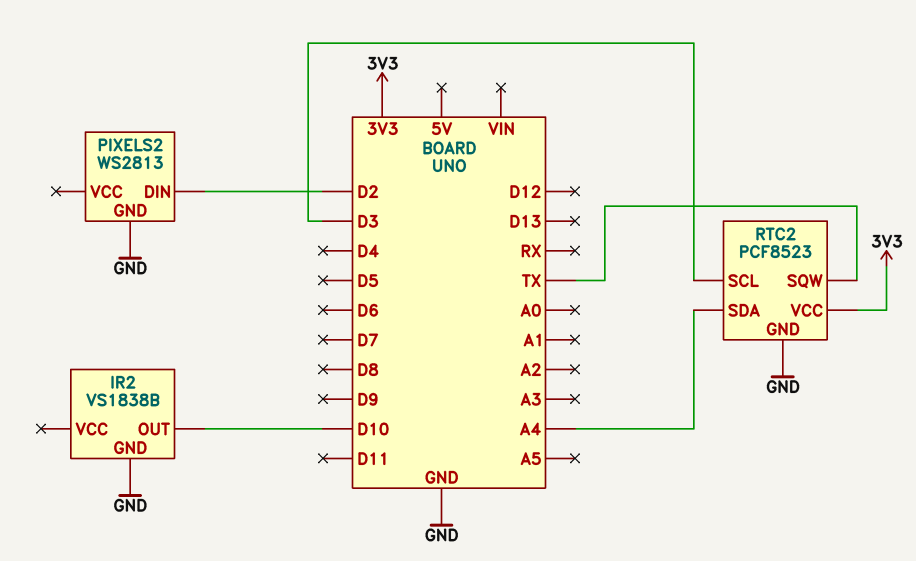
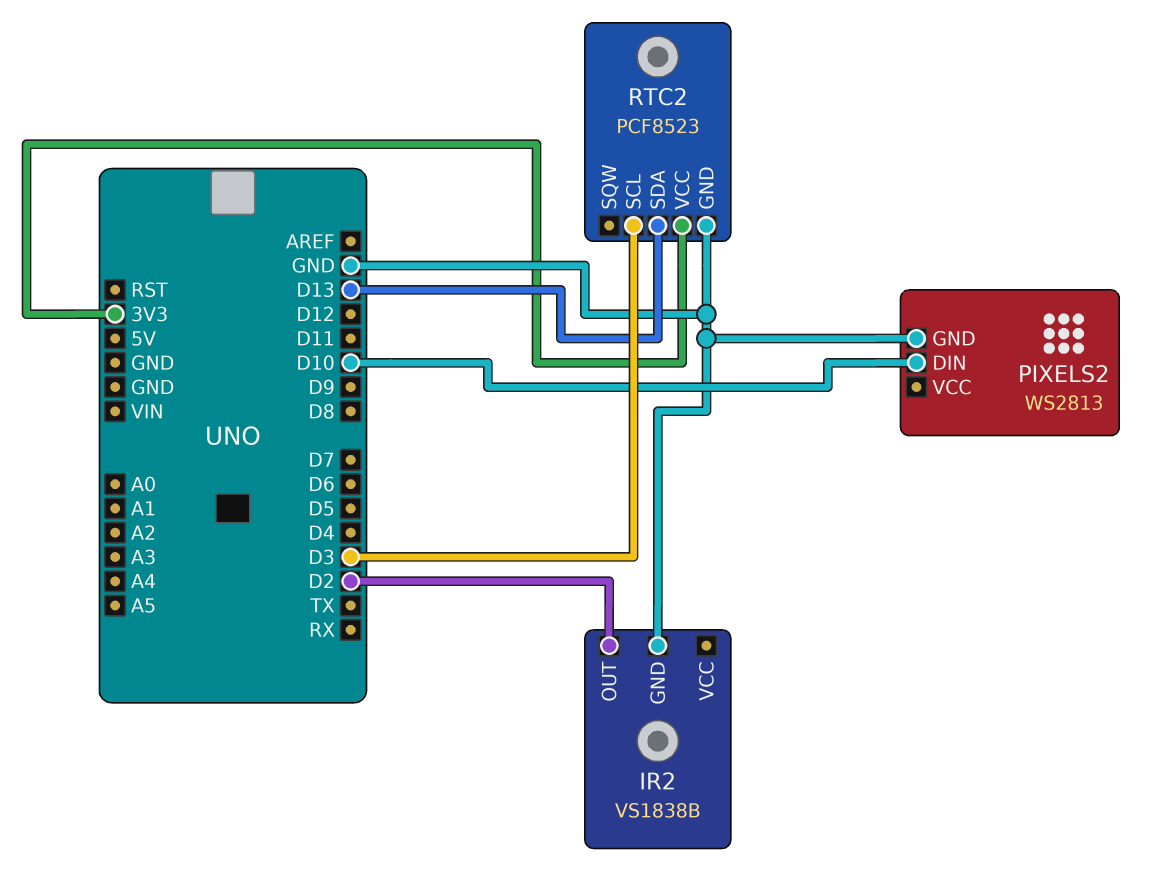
IR2 pin OUT: D10 -> D2
PIXELS2 pin DIN: D2 -> D10
RTC2 pin SDA: A4 -> D13
RTC2 pin SQW: TX -> none

